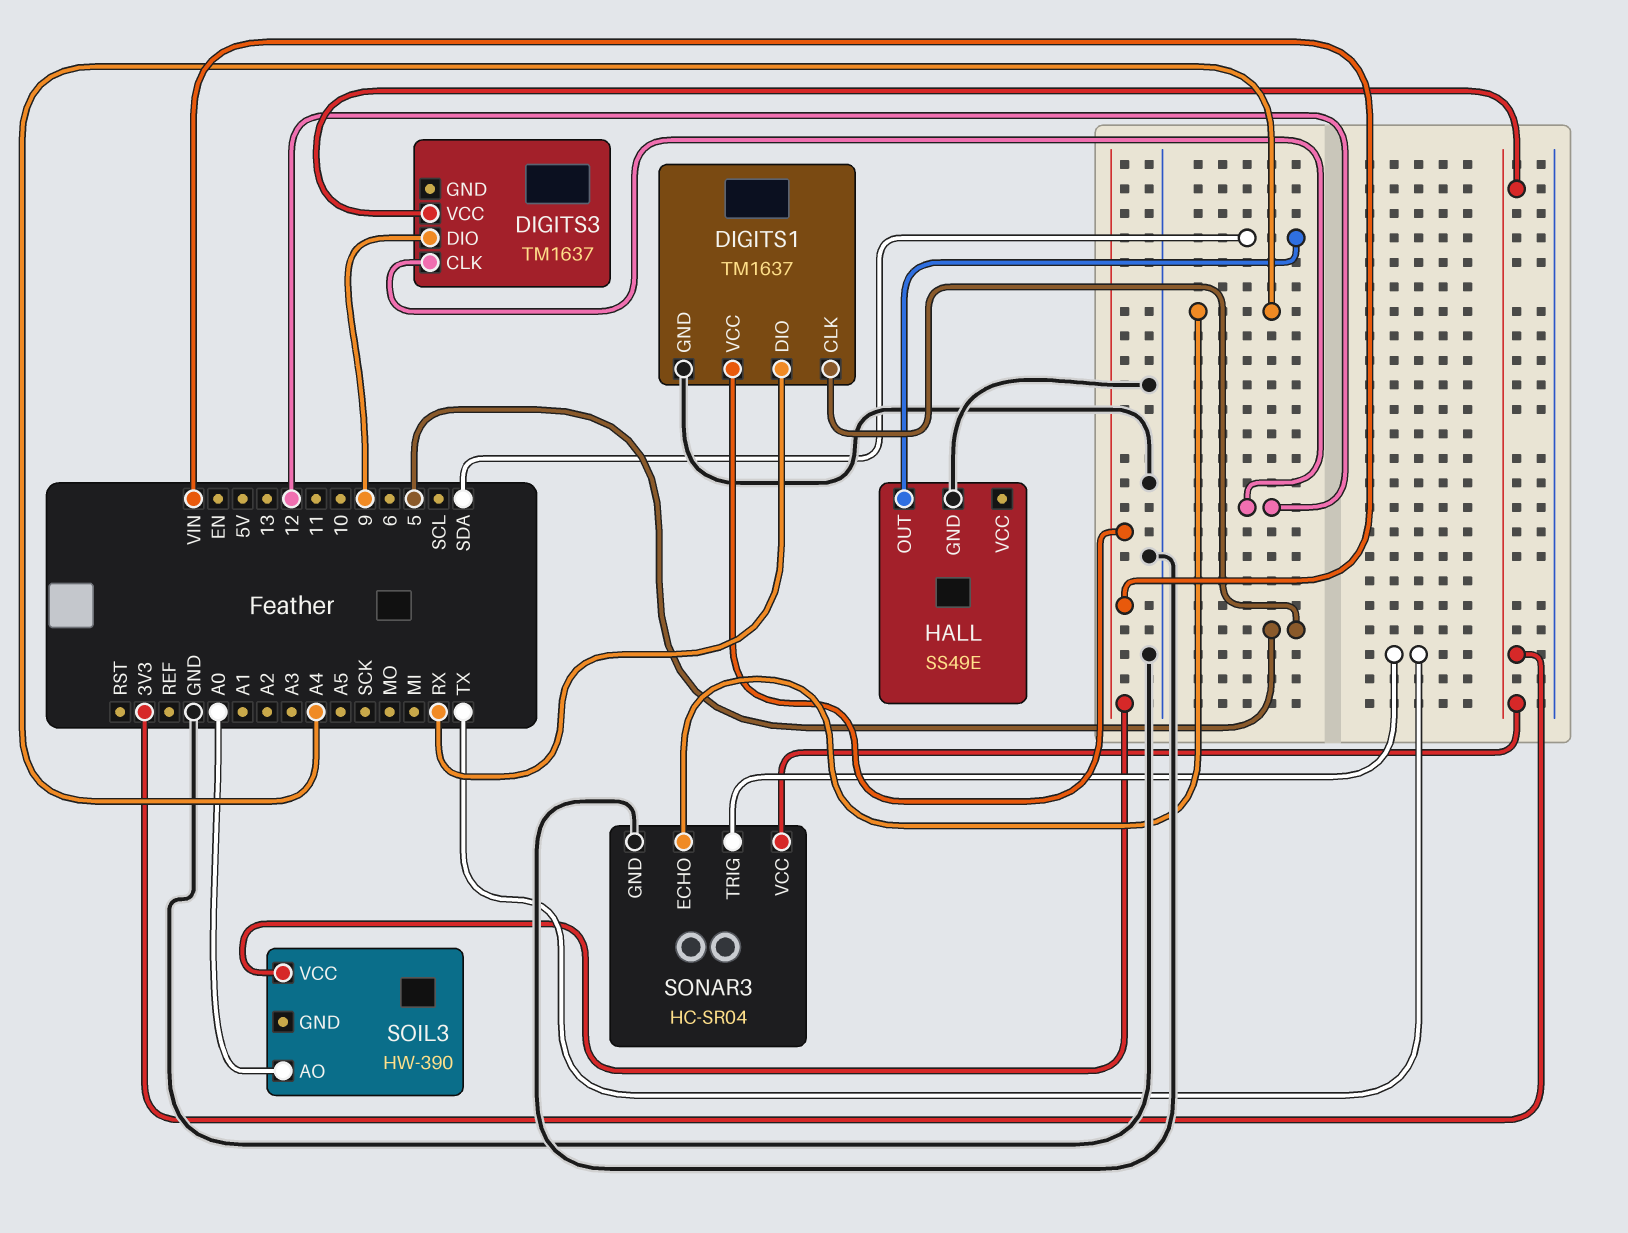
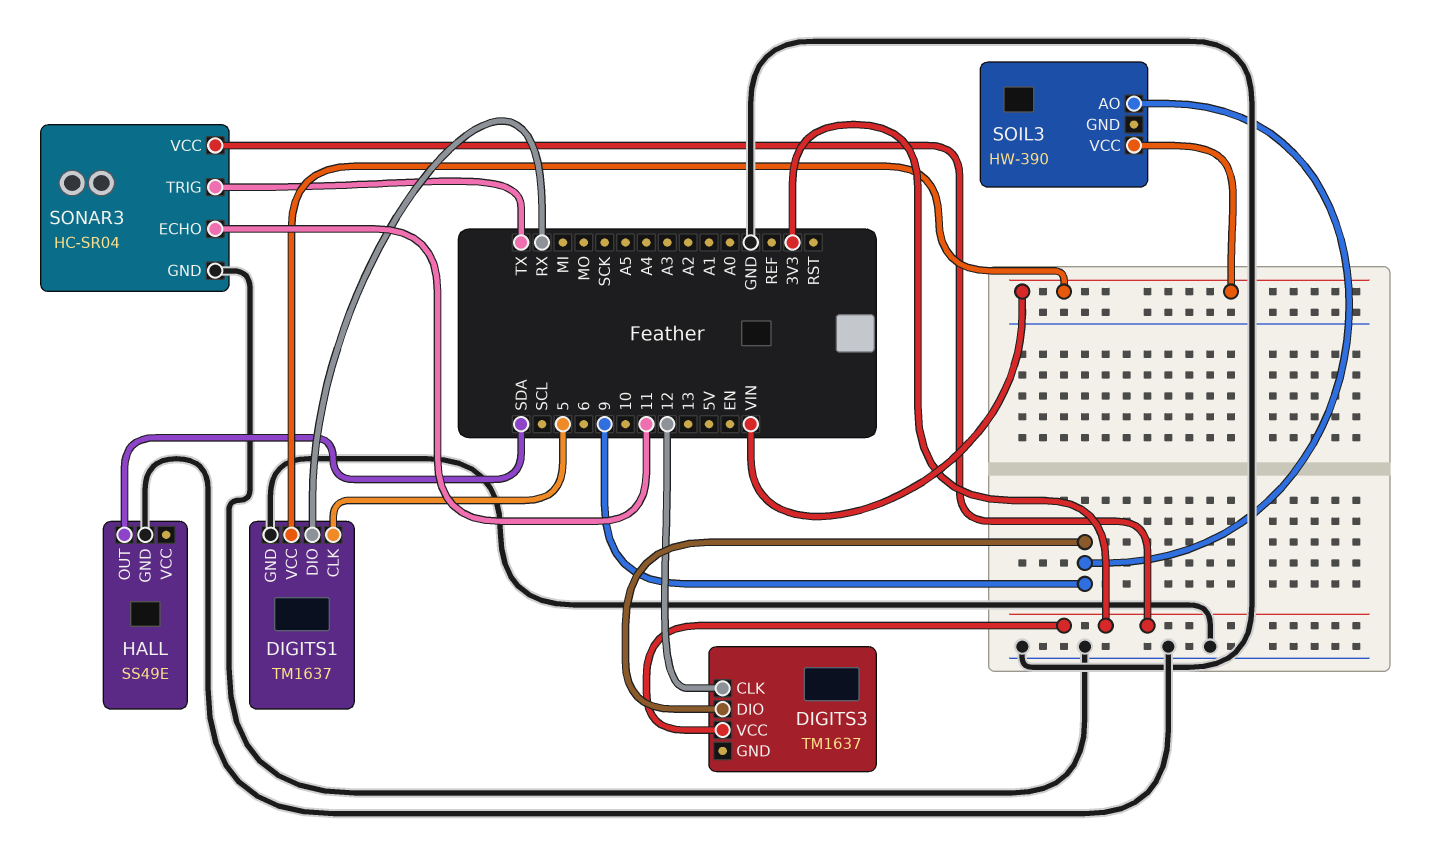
SOIL3 pin AO: A0 -> 9
SONAR3 pin ECHO: A4 -> 11

